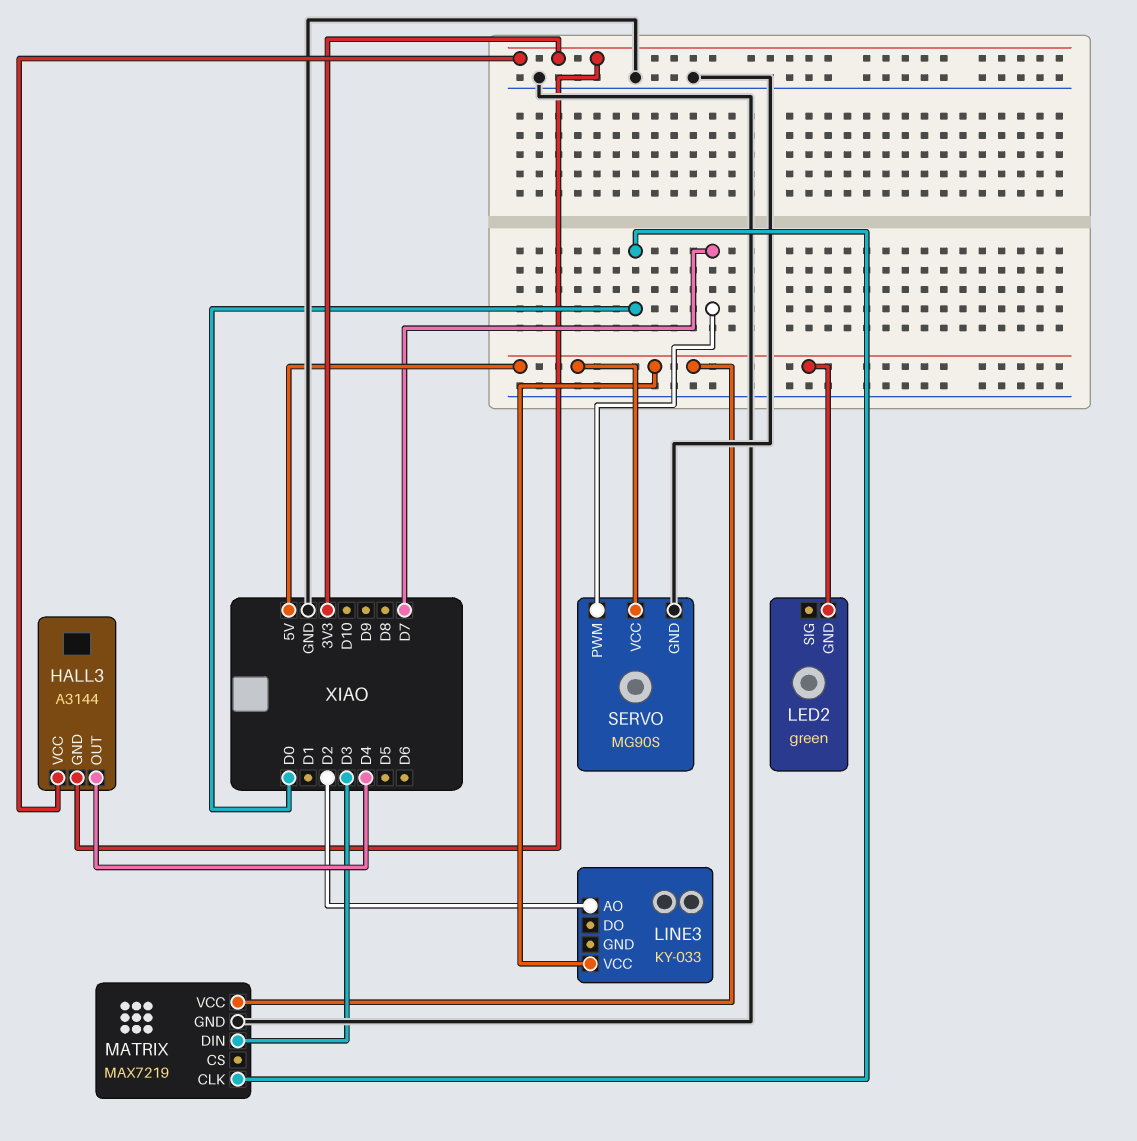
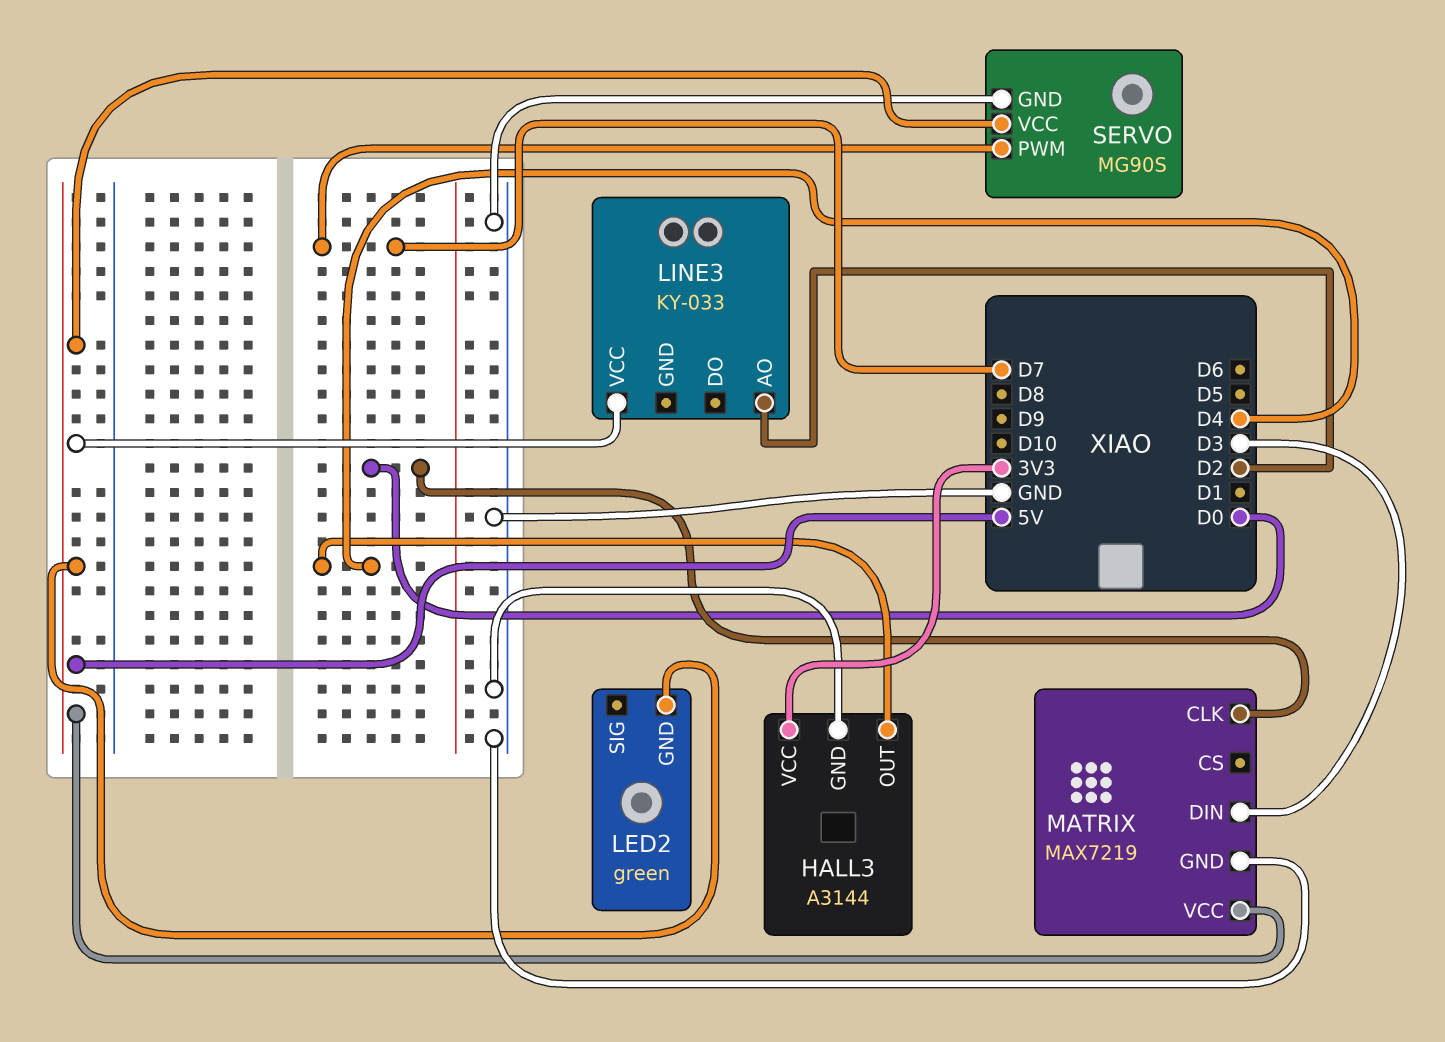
HALL3 pin GND: 3V3 -> GND

